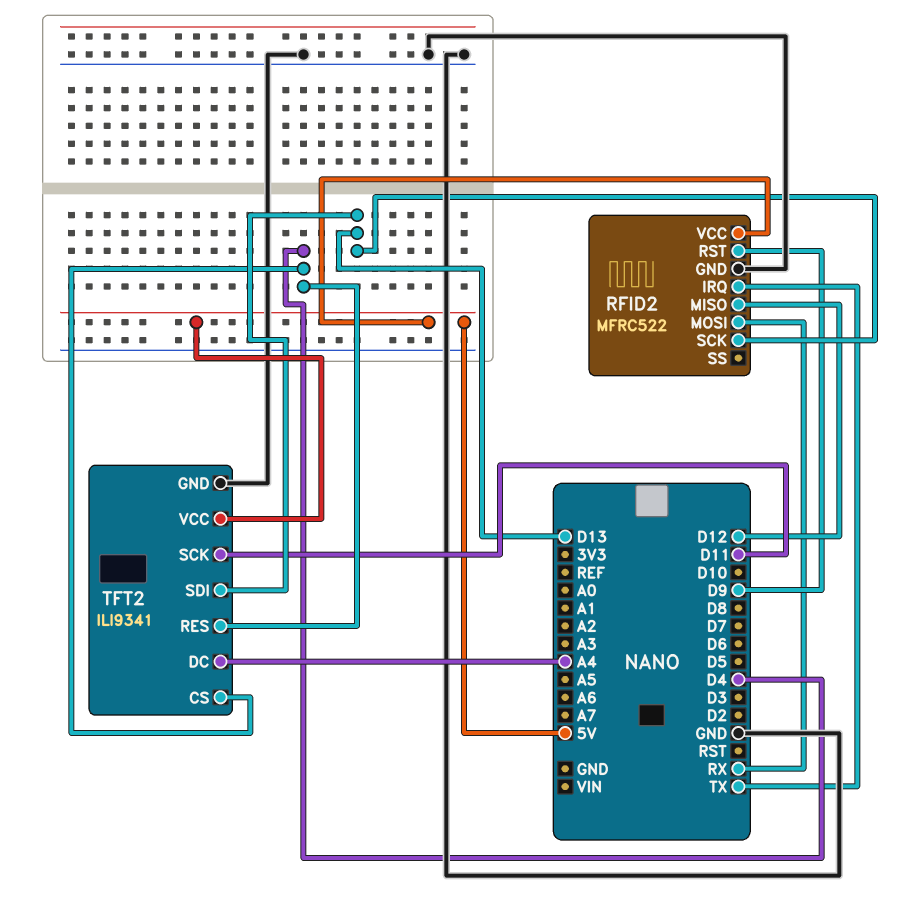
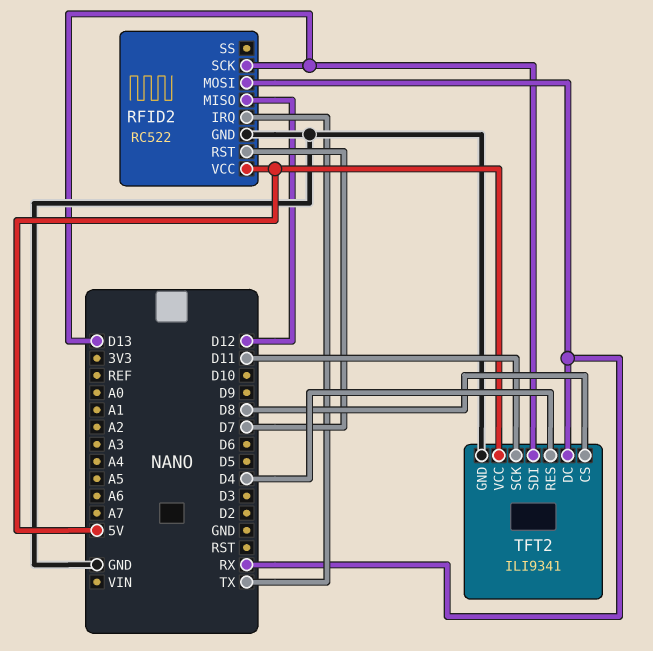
RFID2: MFRC522 -> RC522
RFID2 pin RST: D9 -> D7
TFT2 pin CS: D4 -> D8
TFT2 pin DC: A4 -> RX

